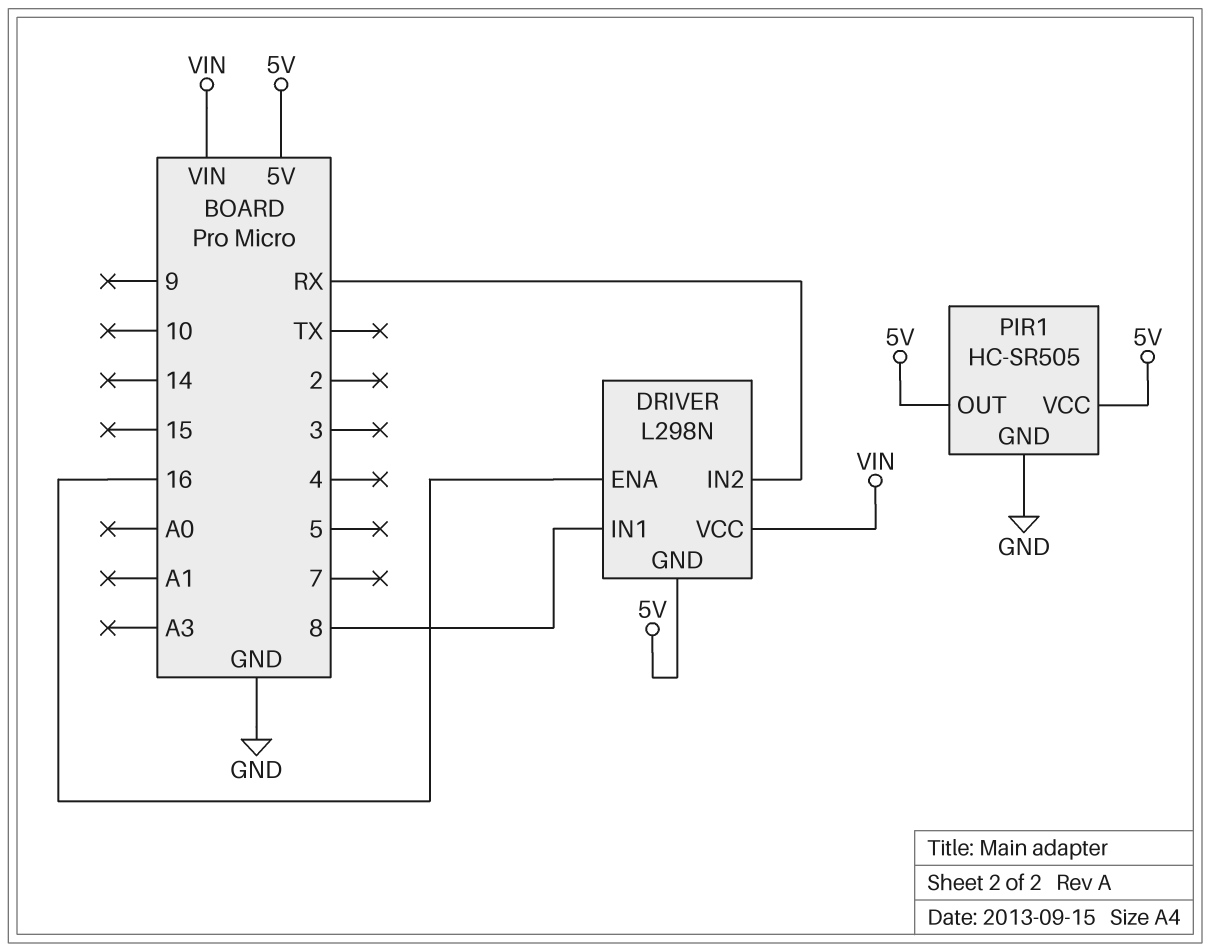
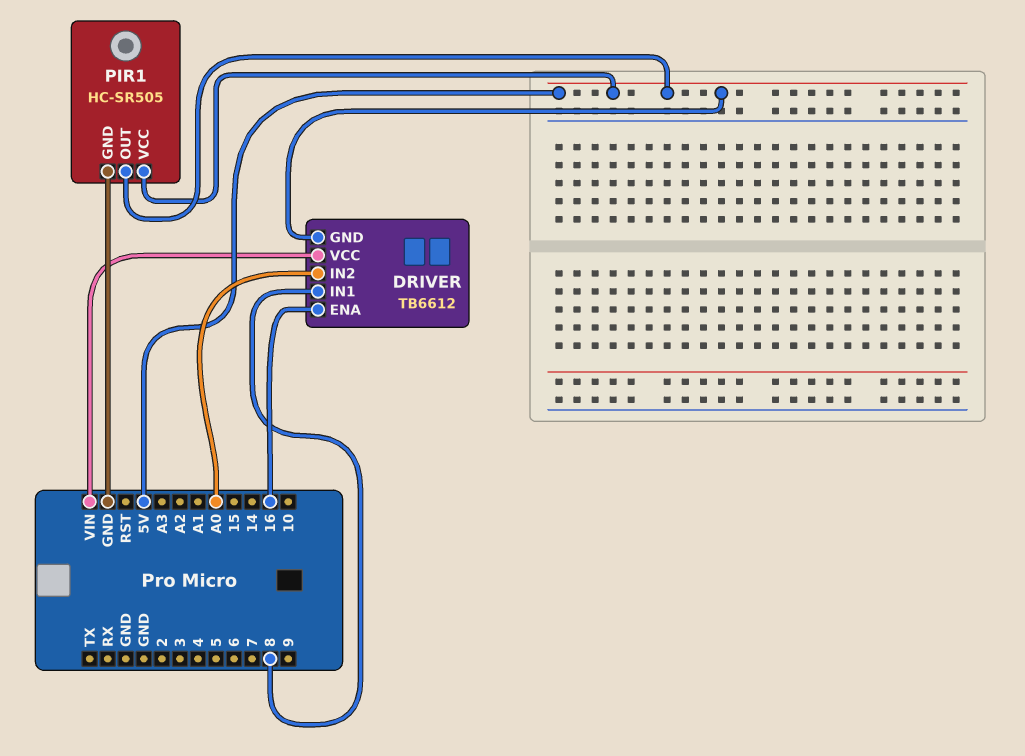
DRIVER: L298N -> TB6612
DRIVER pin IN2: RX -> A0

